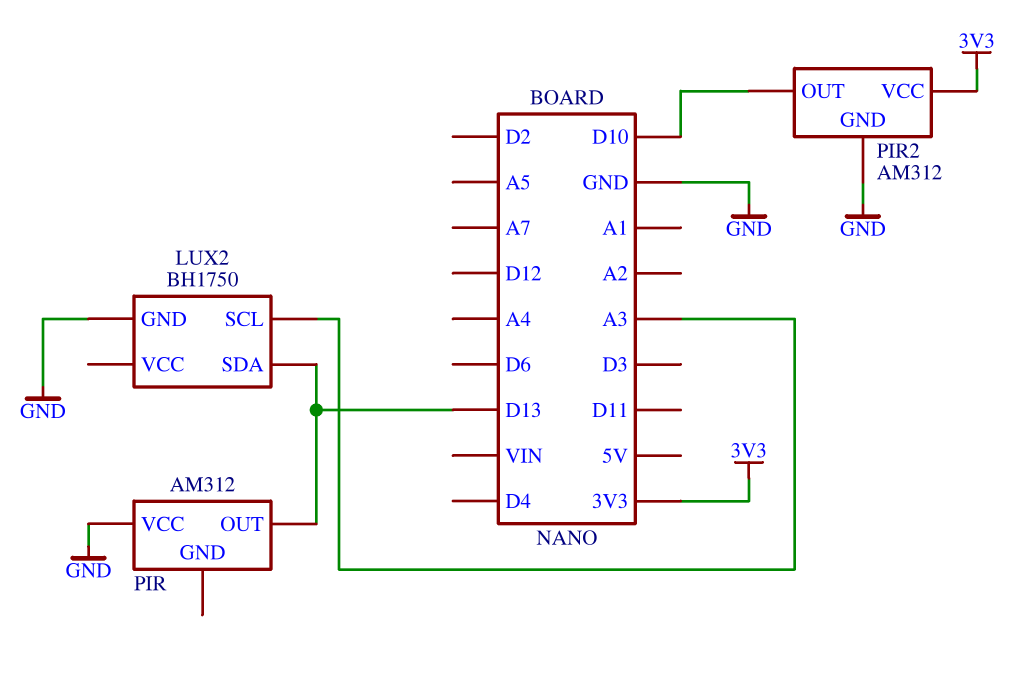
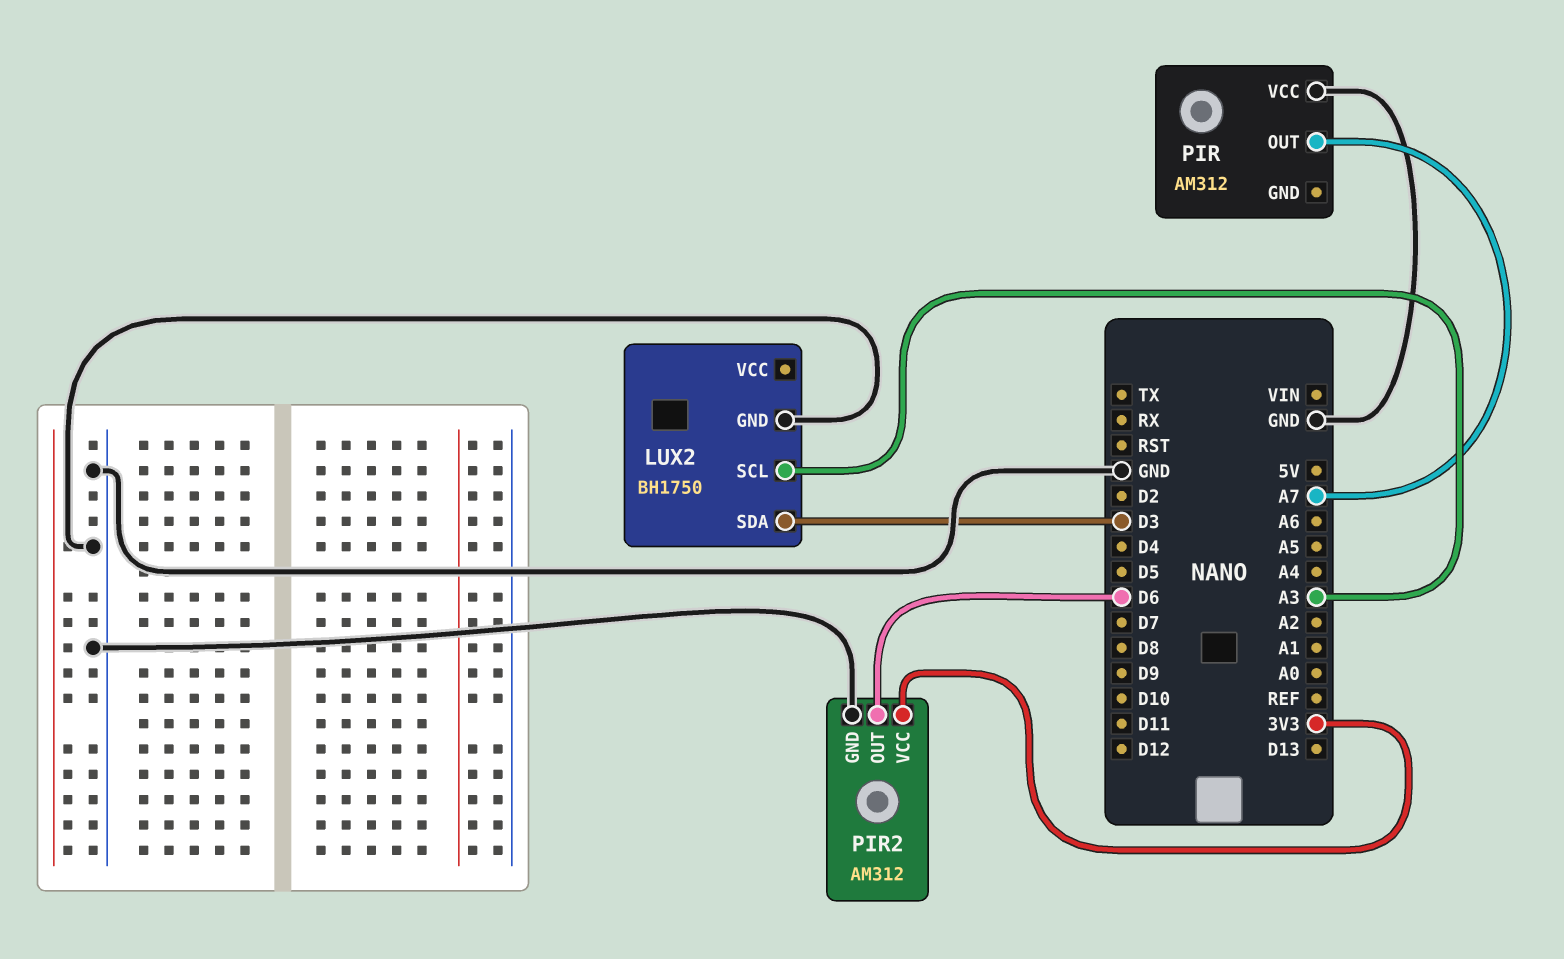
LUX2 pin SDA: D13 -> D3
PIR pin OUT: D13 -> A7
PIR2 pin OUT: D10 -> D6

